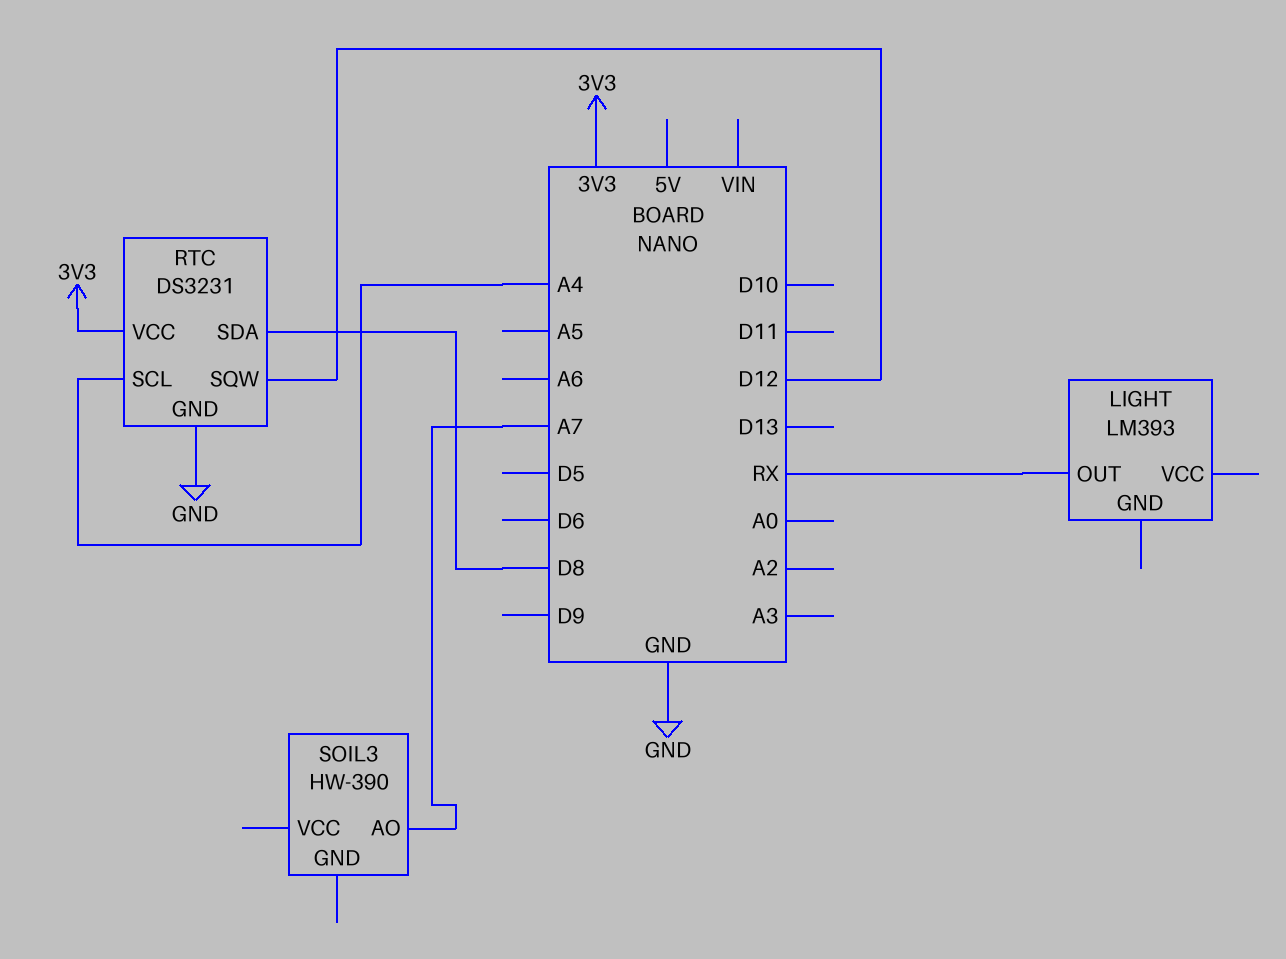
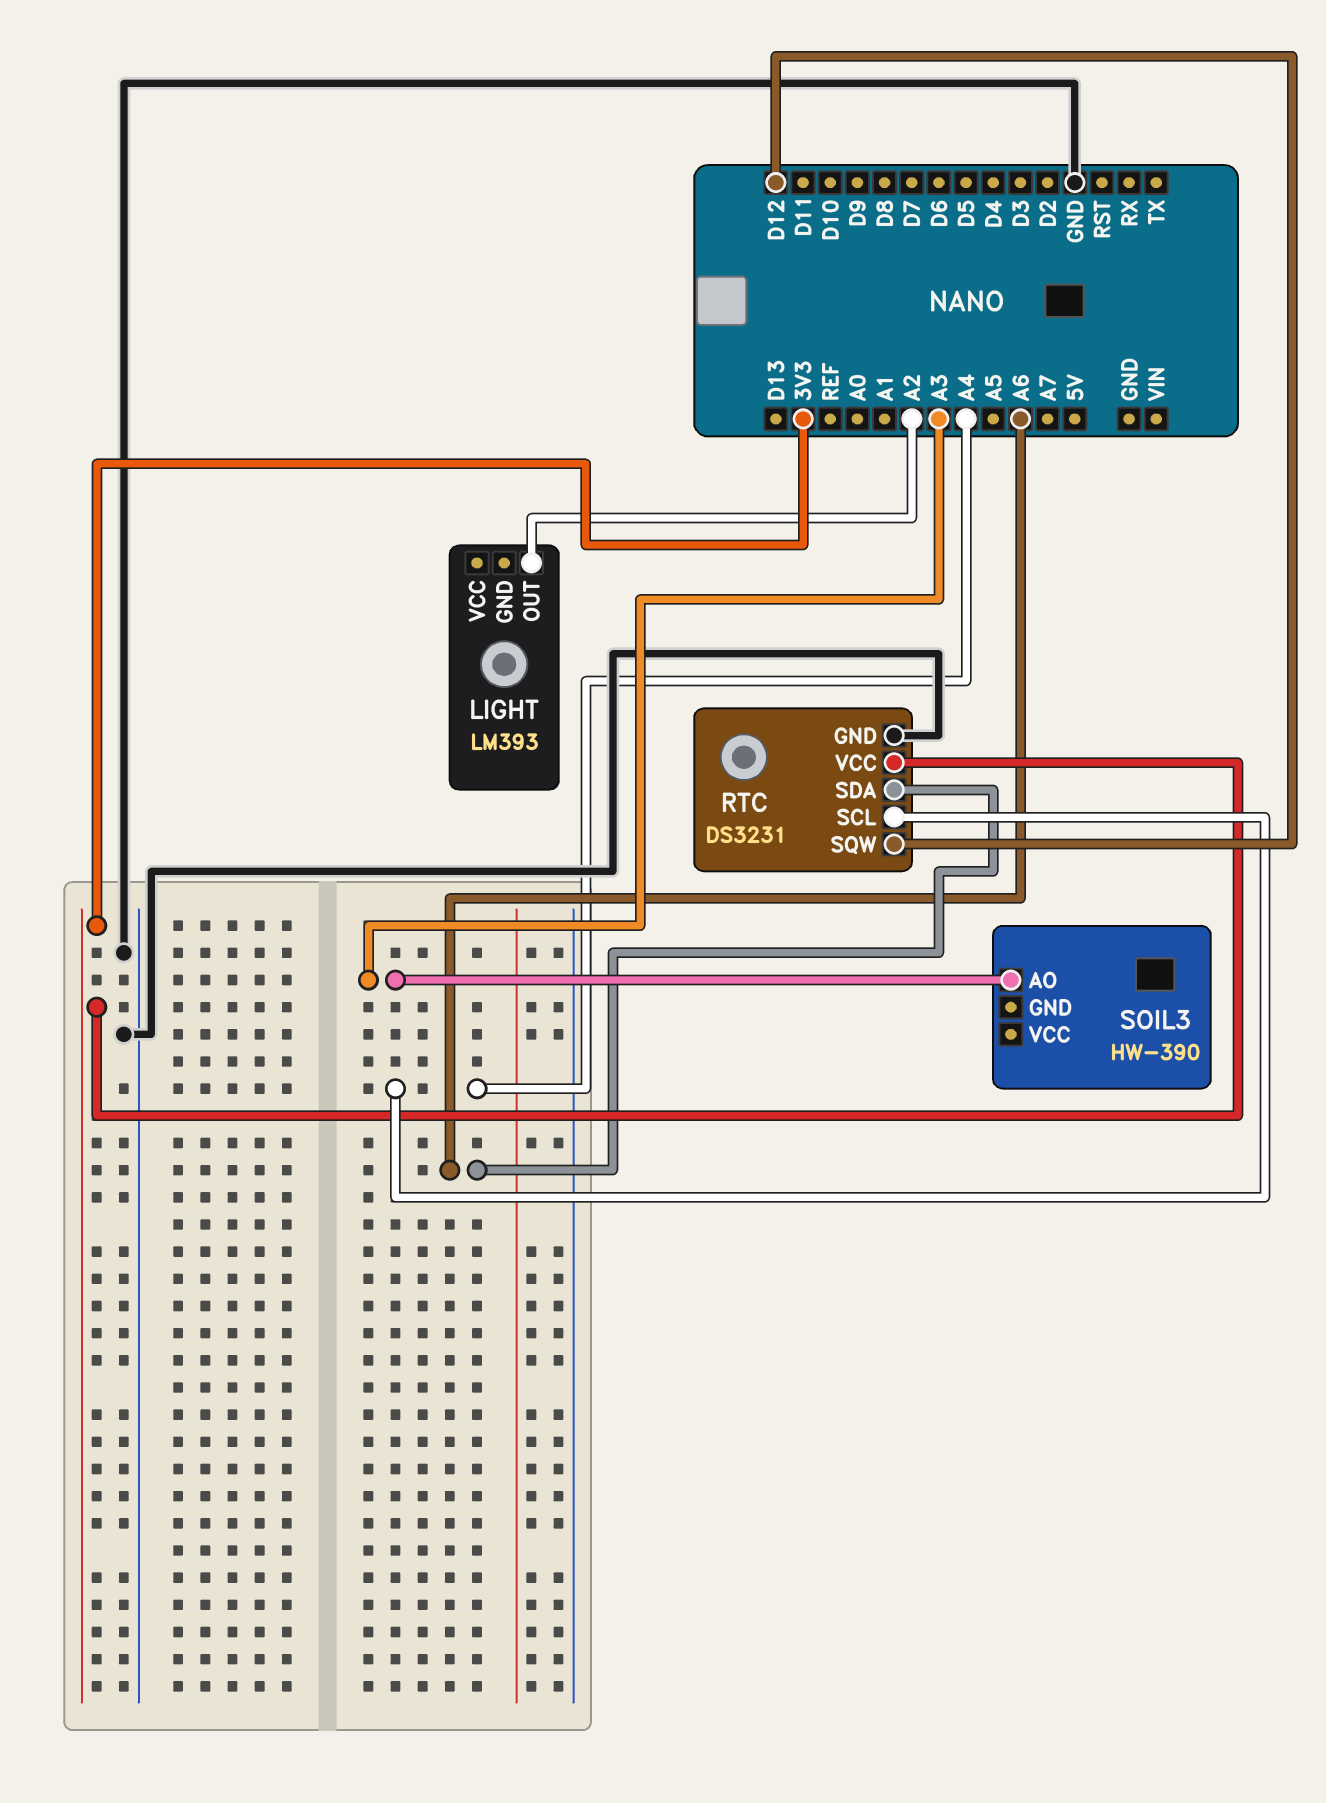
LIGHT pin OUT: RX -> A2
RTC pin SDA: D8 -> A6
SOIL3 pin AO: A7 -> A3

